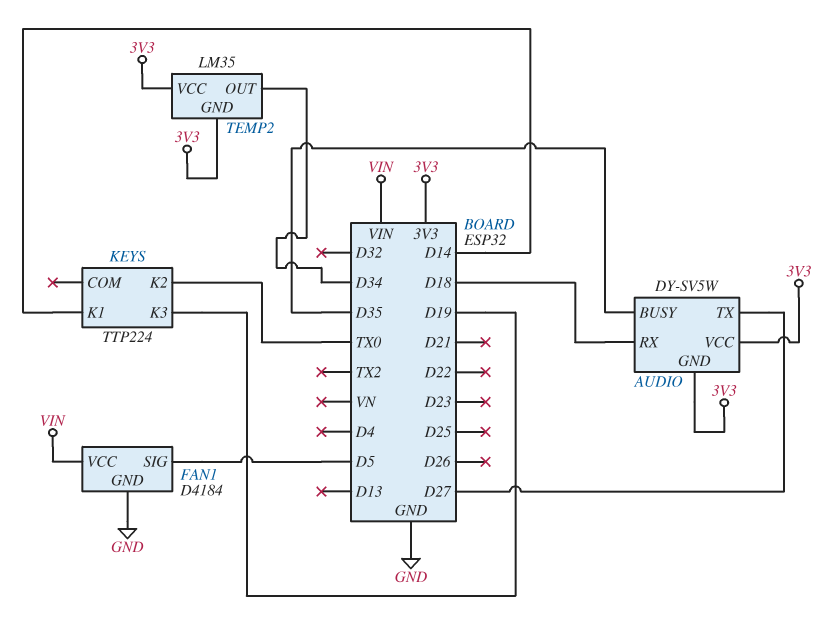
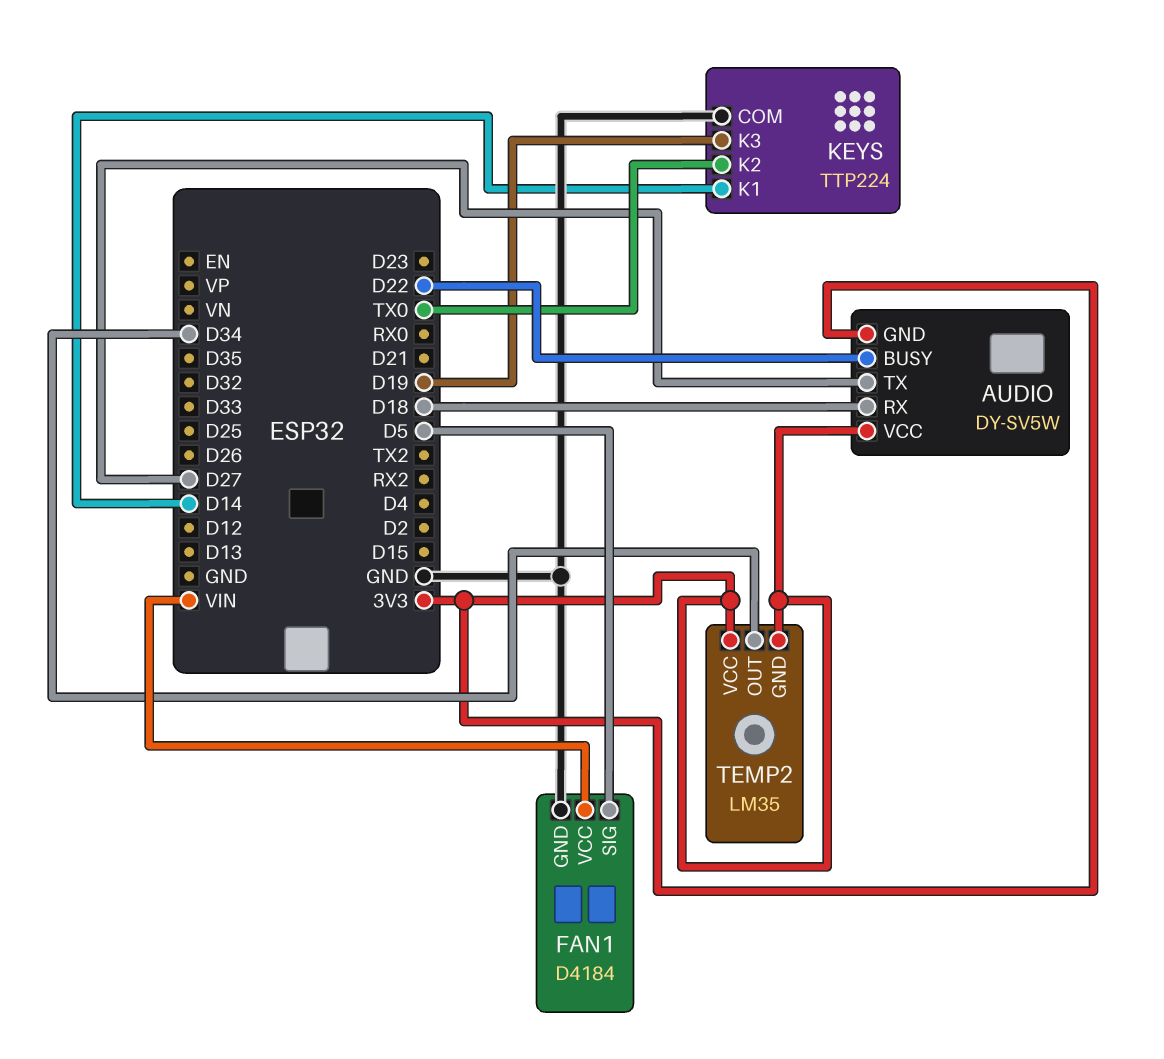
AUDIO pin BUSY: D35 -> D22
KEYS pin COM: none -> GND

